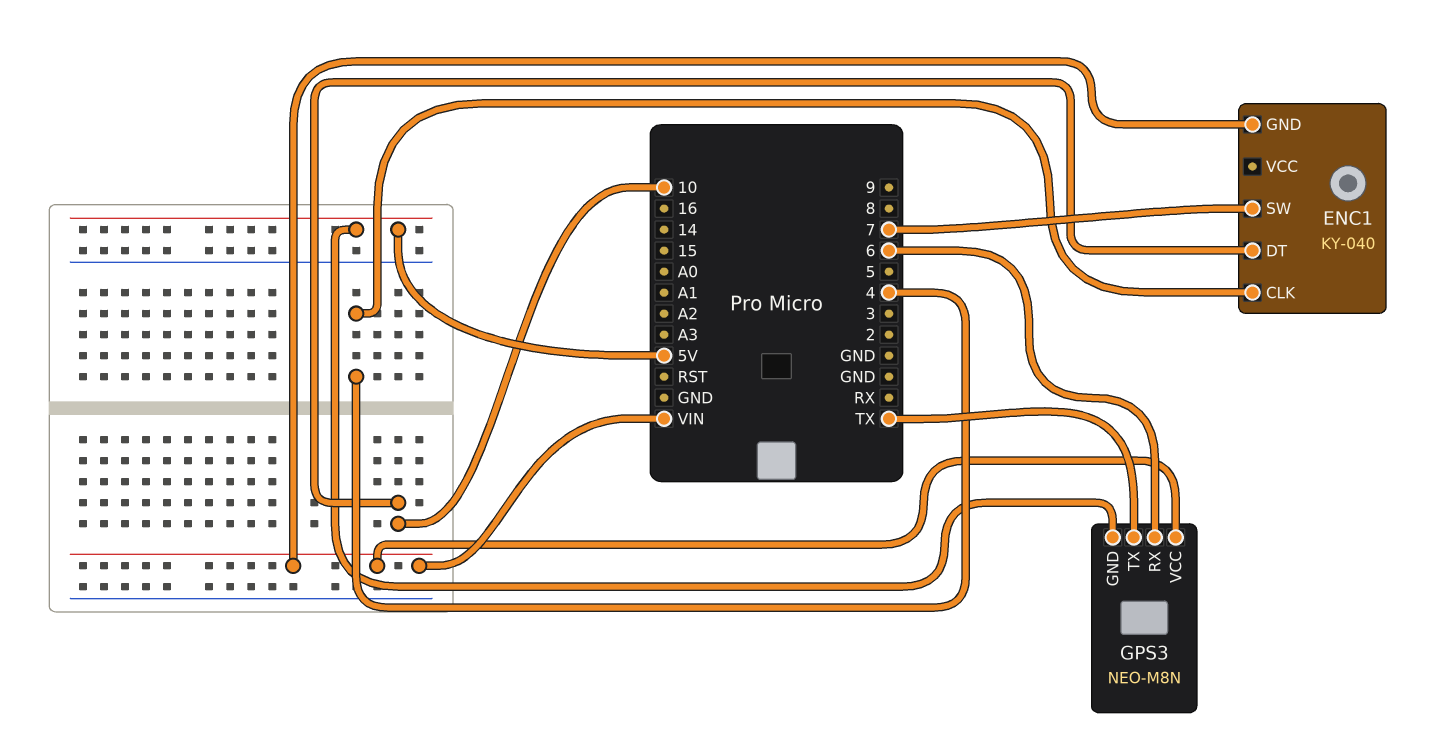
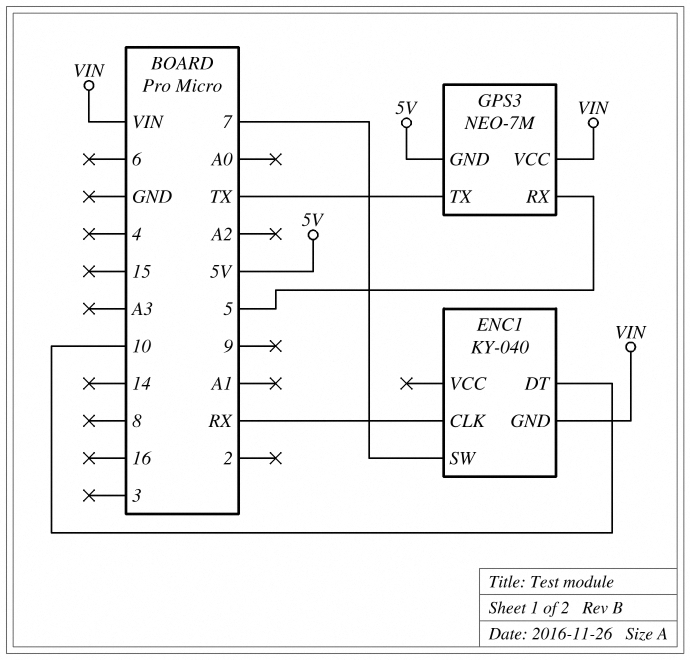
ENC1 pin CLK: 4 -> RX
GPS3: NEO-M8N -> NEO-7M
GPS3 pin RX: 6 -> 5

